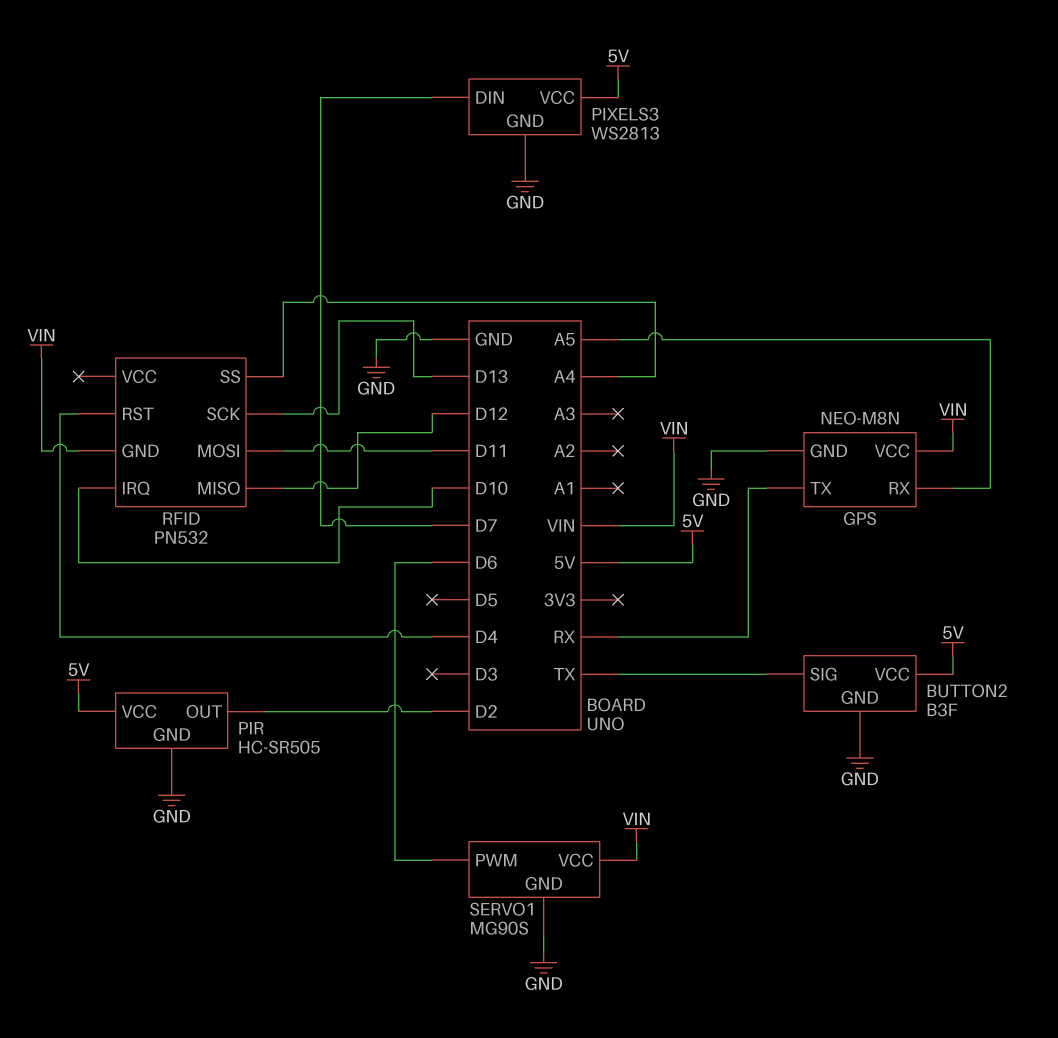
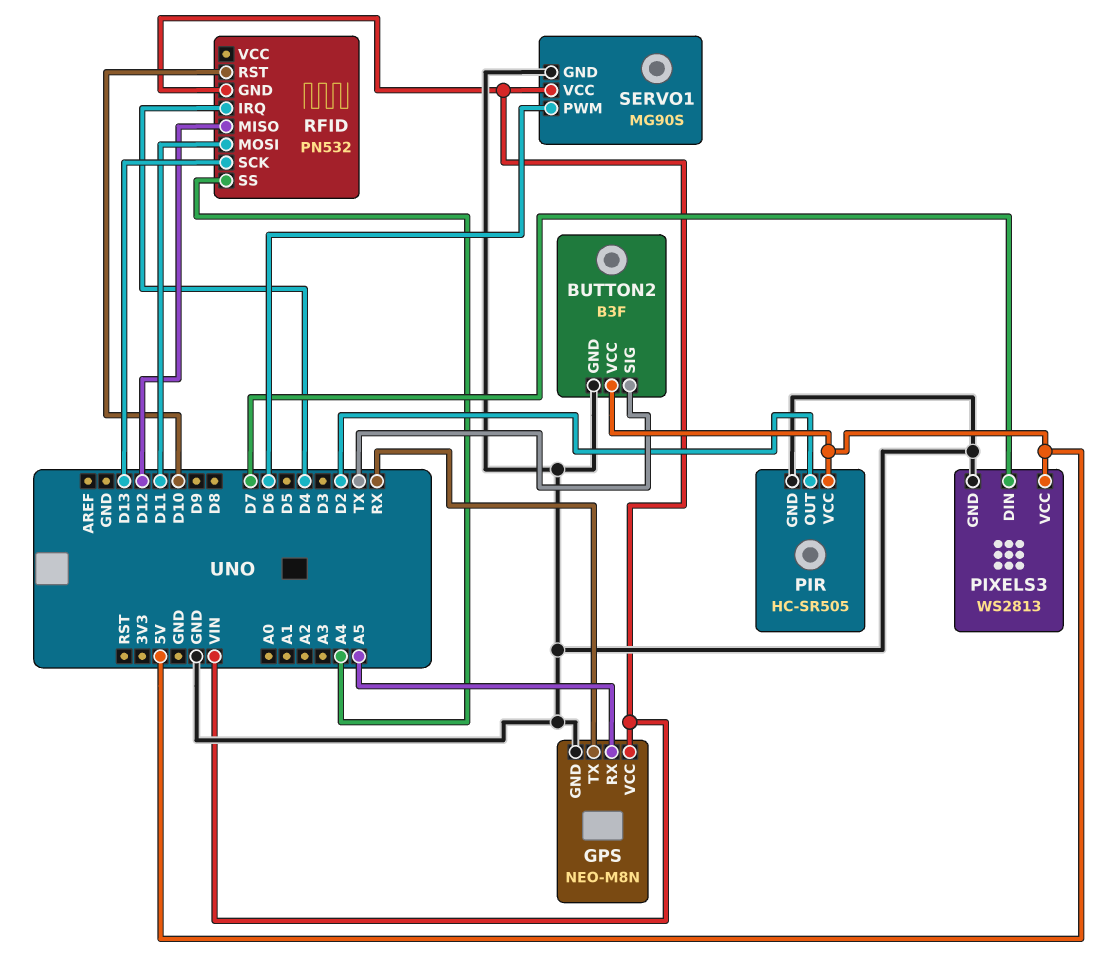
RFID pin IRQ: D10 -> D4
RFID pin RST: D4 -> D10

